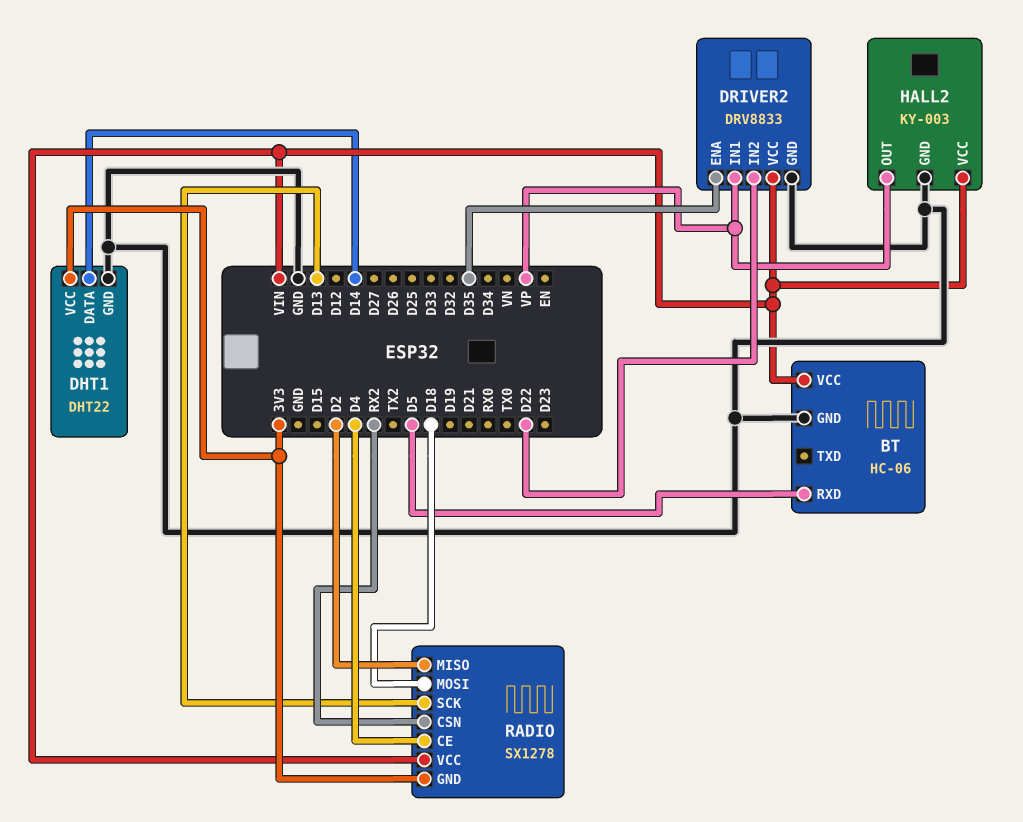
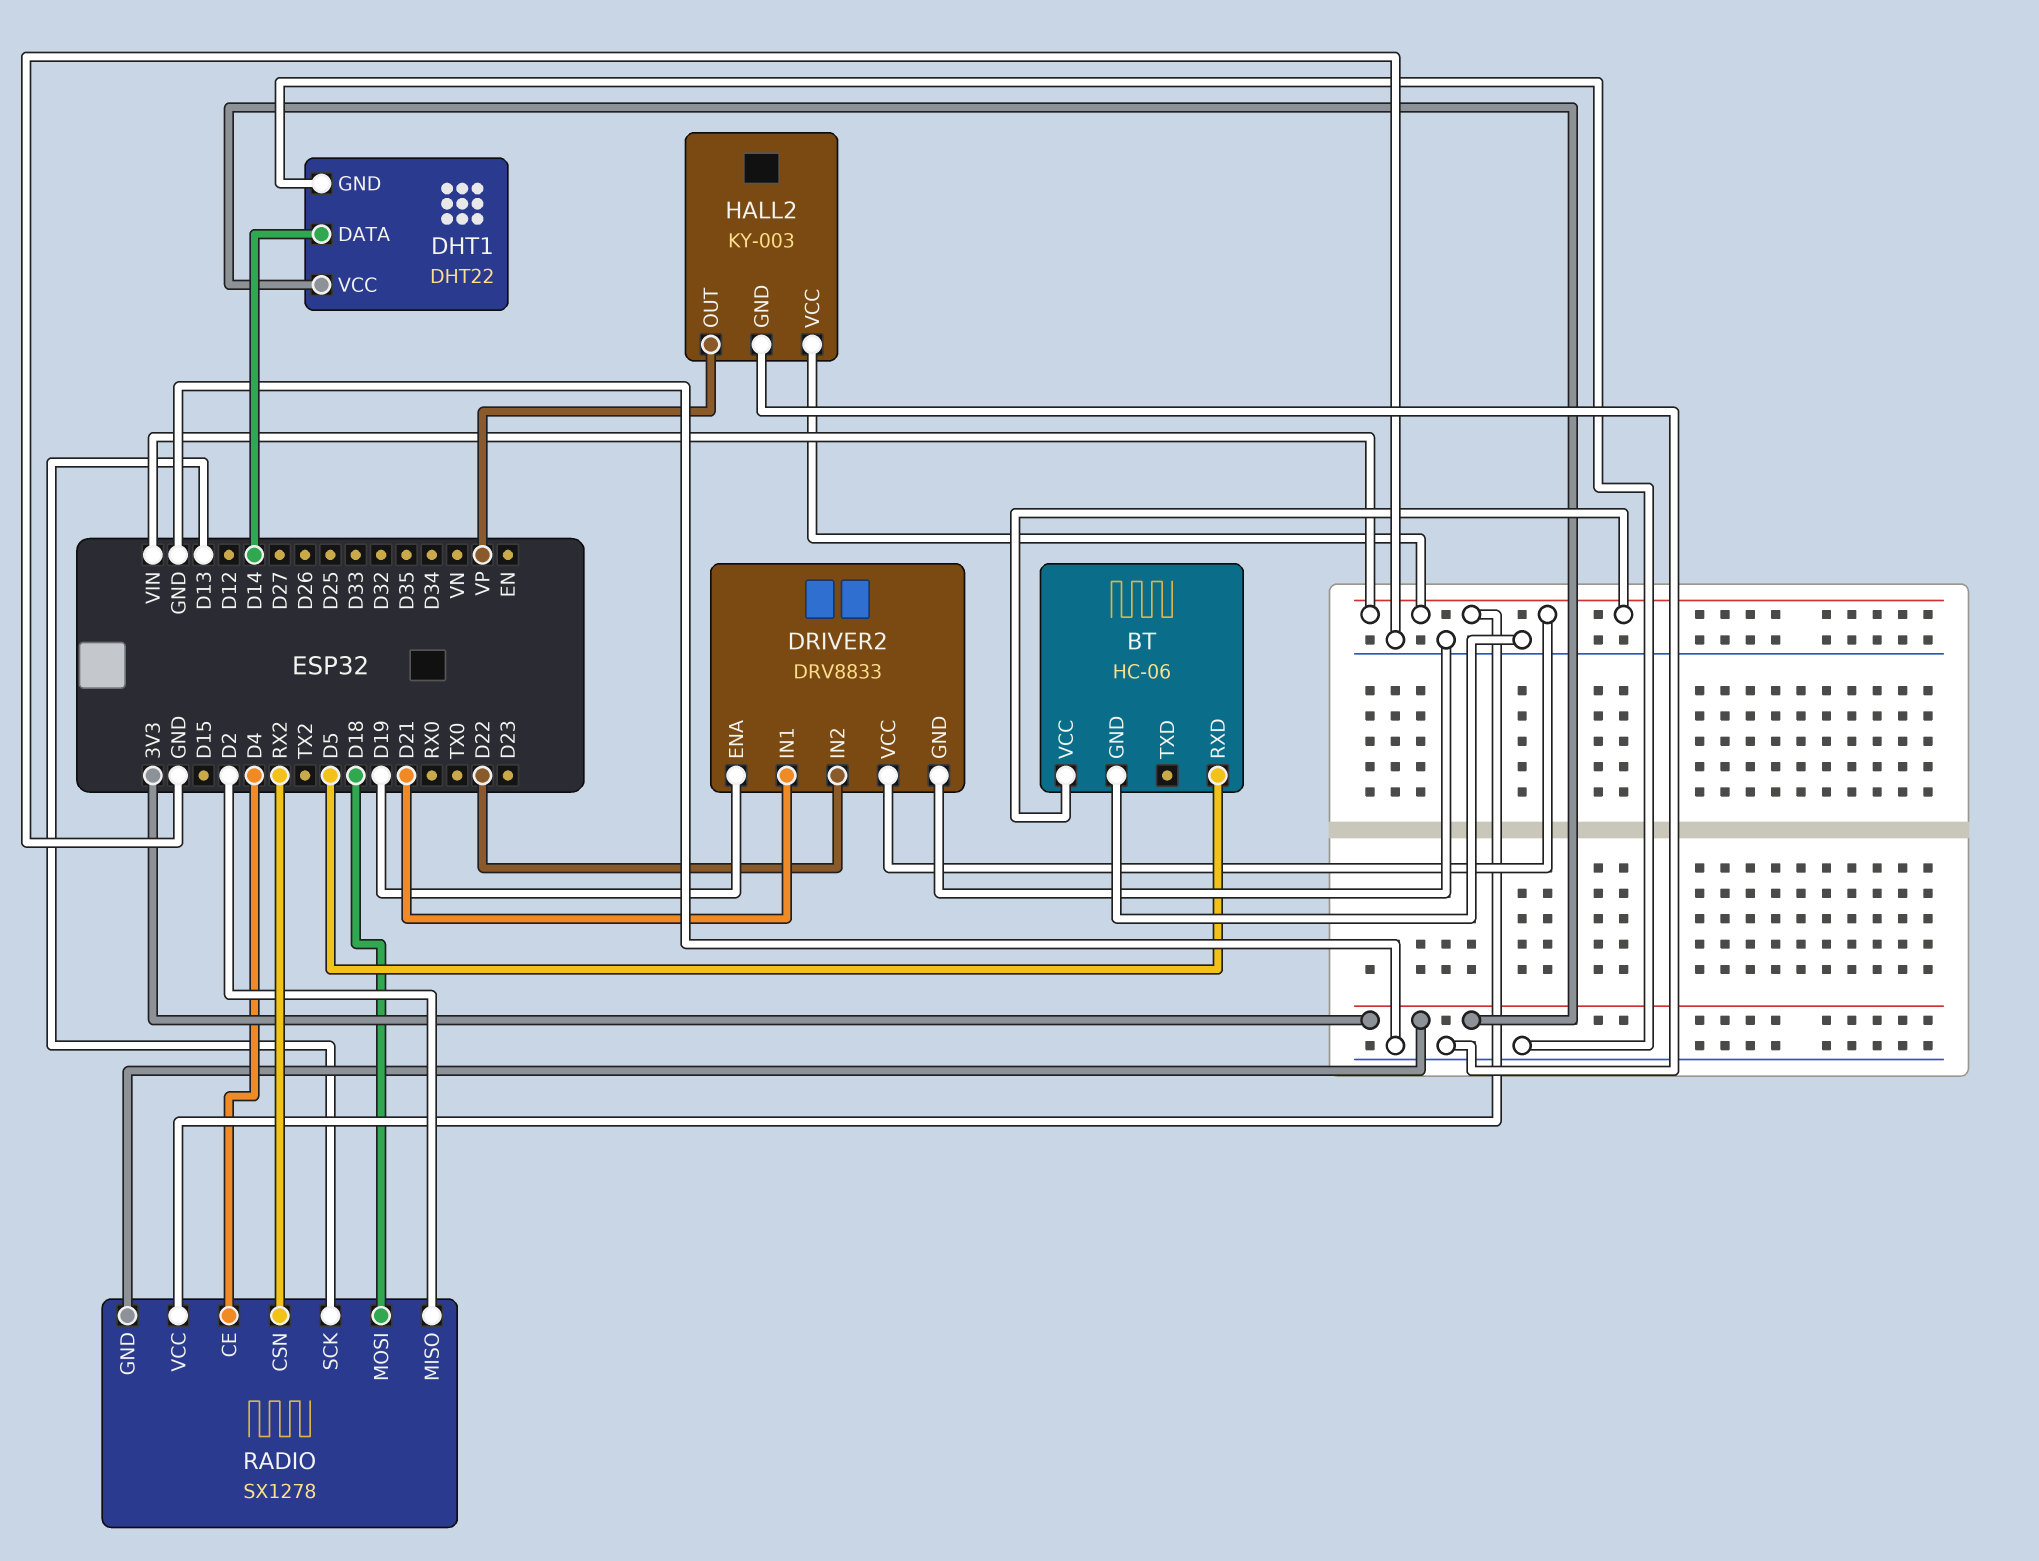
DRIVER2 pin ENA: D35 -> D19
DRIVER2 pin IN1: VP -> D21

